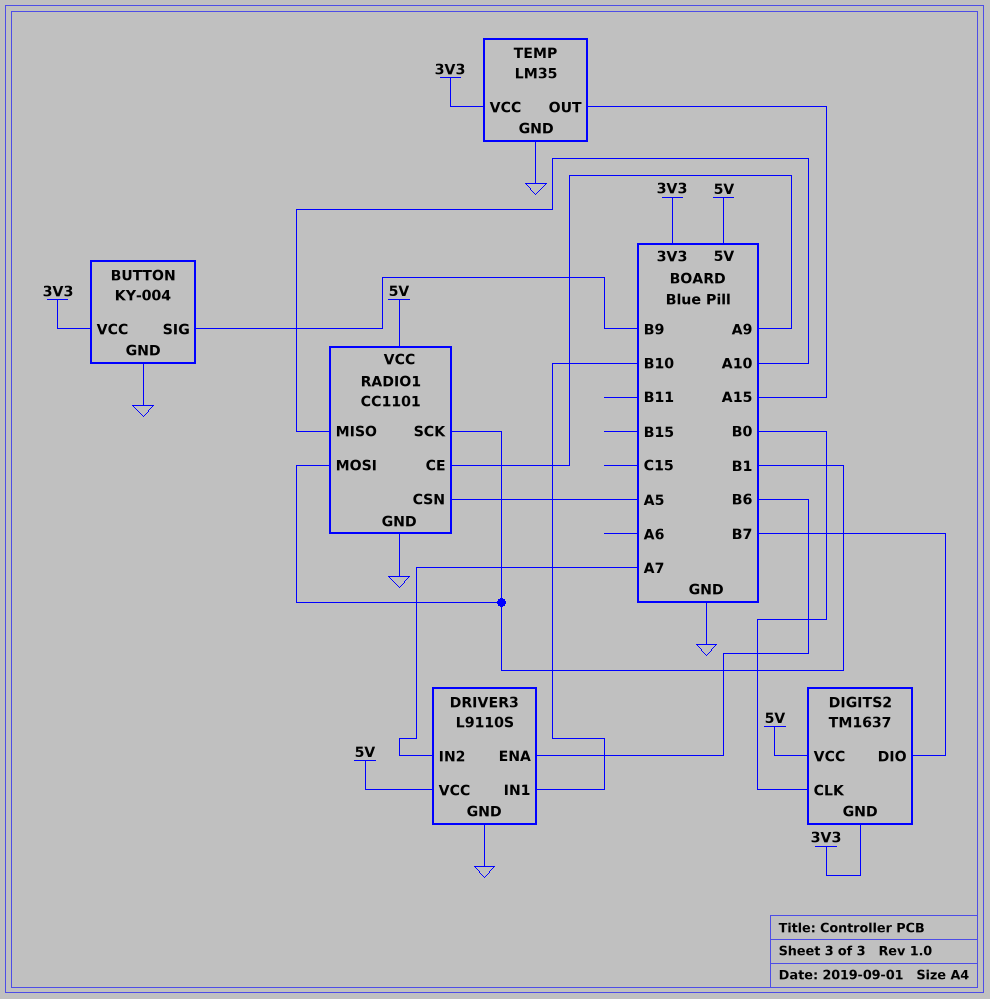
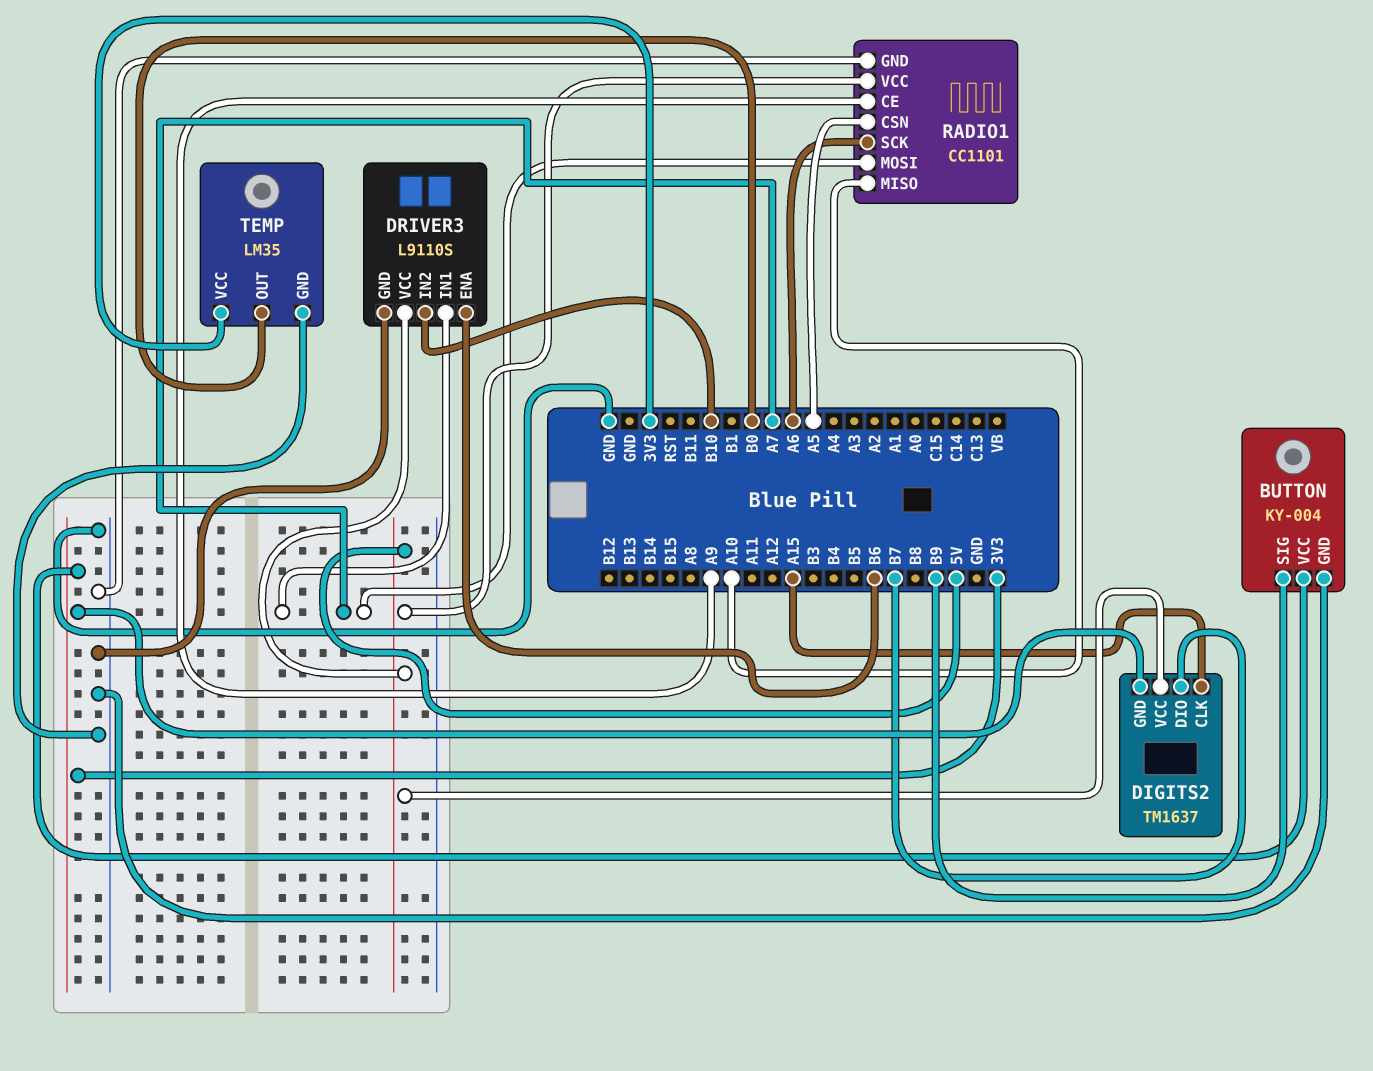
DIGITS2 pin CLK: B0 -> A15
DRIVER3 pin IN1: B10 -> A7
DRIVER3 pin IN2: A7 -> B10
RADIO1 pin MOSI: B1 -> A7
RADIO1 pin SCK: B1 -> A6
TEMP pin OUT: A15 -> B0

